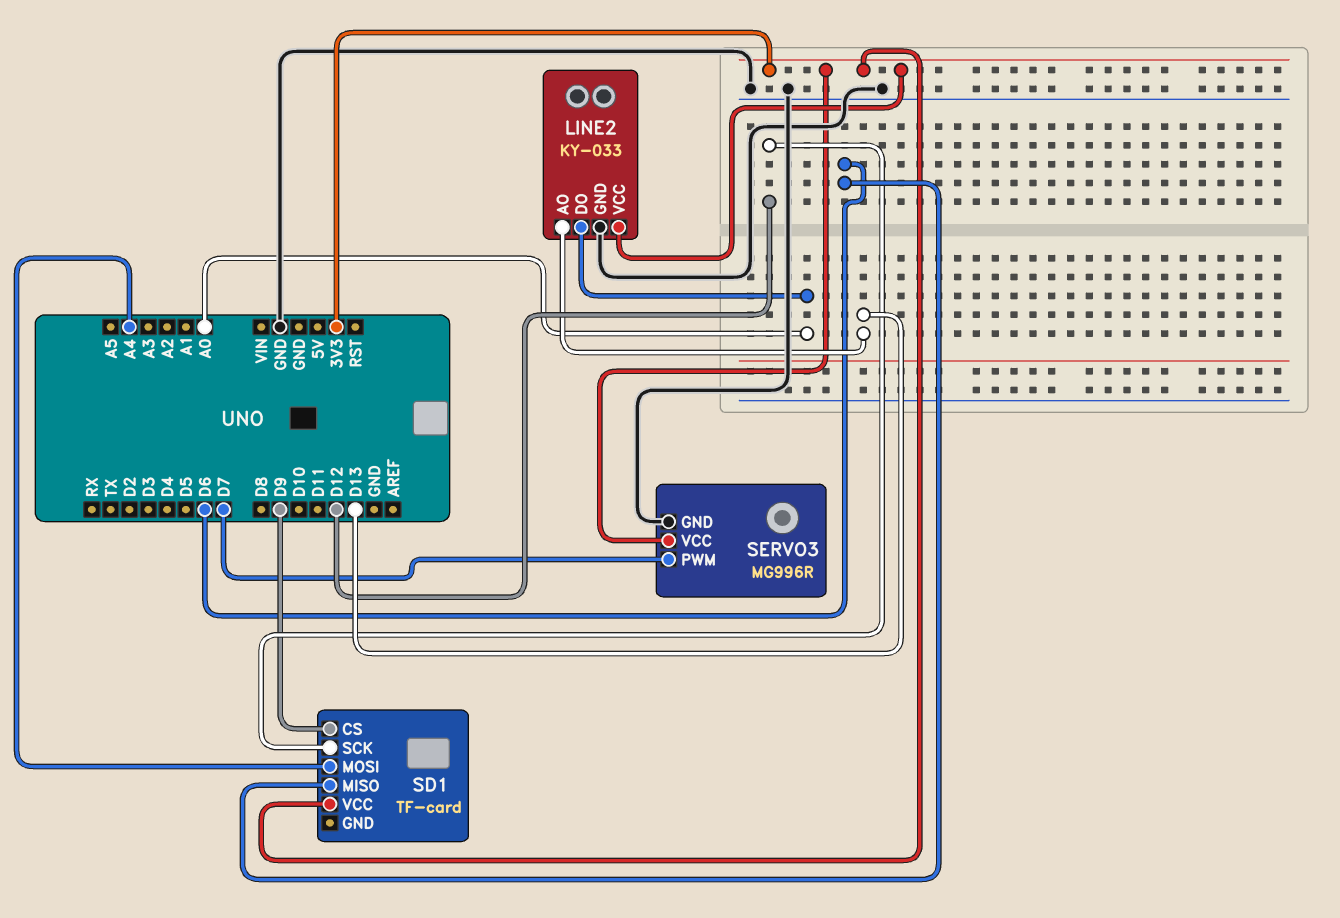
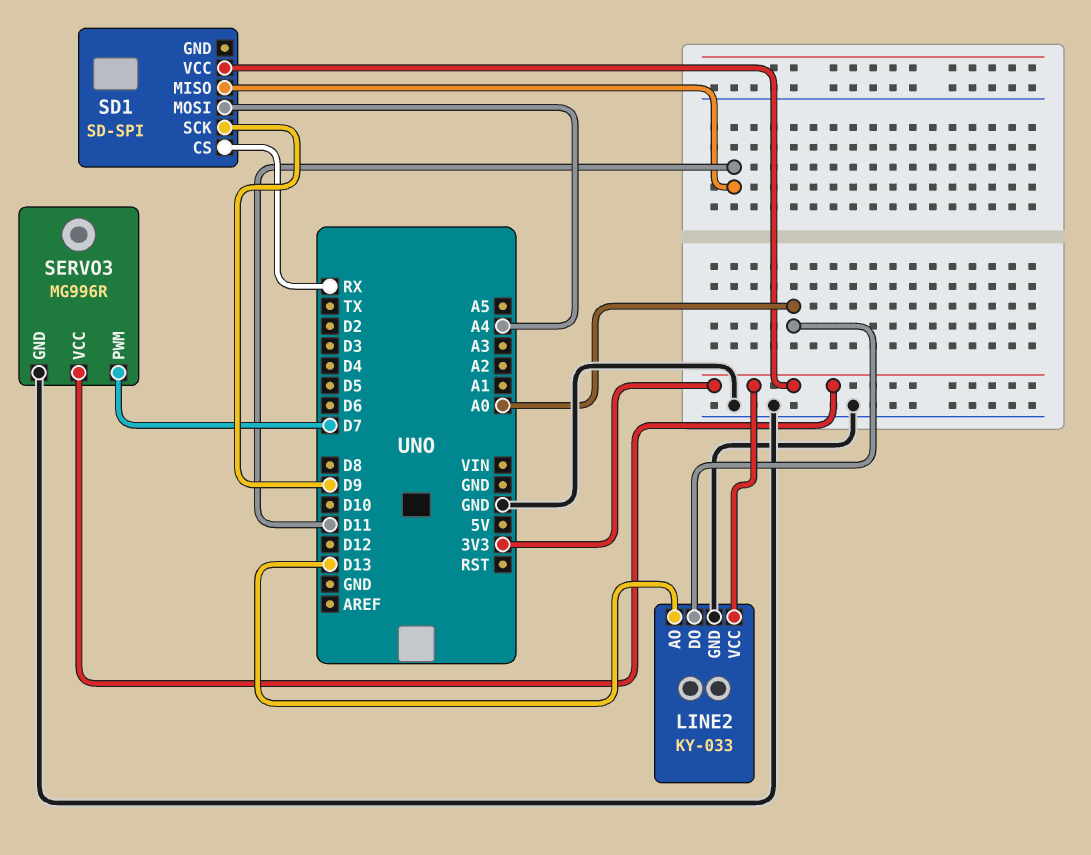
SD1: TF-card -> SD-SPI
SD1 pin CS: D9 -> RX
SD1 pin MISO: D6 -> D11
SD1 pin SCK: D12 -> D9

